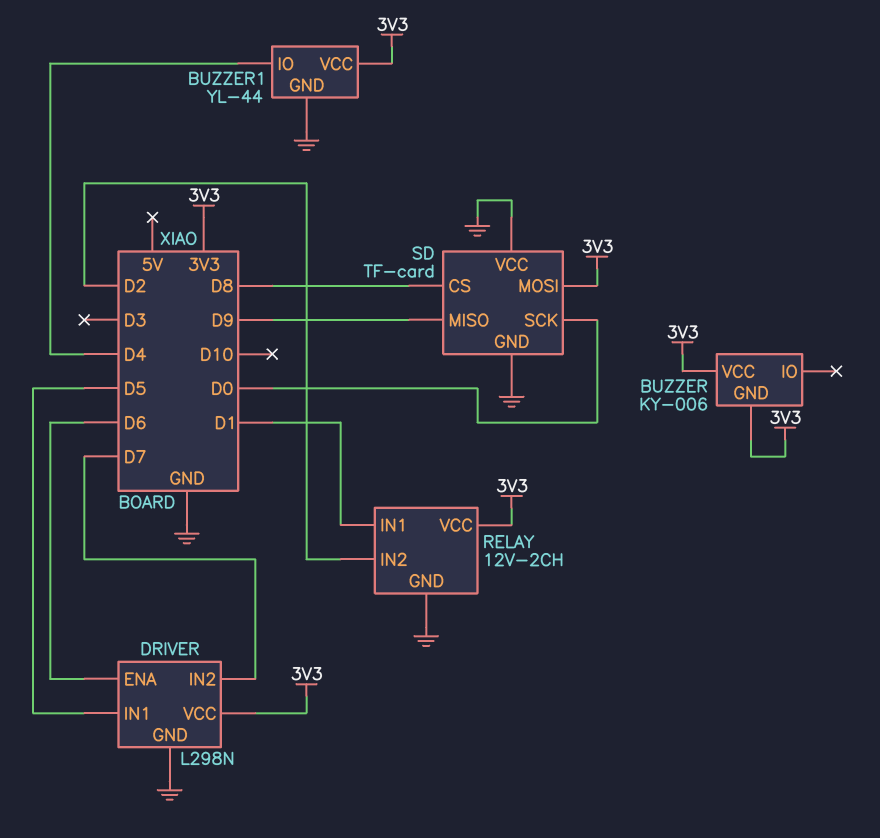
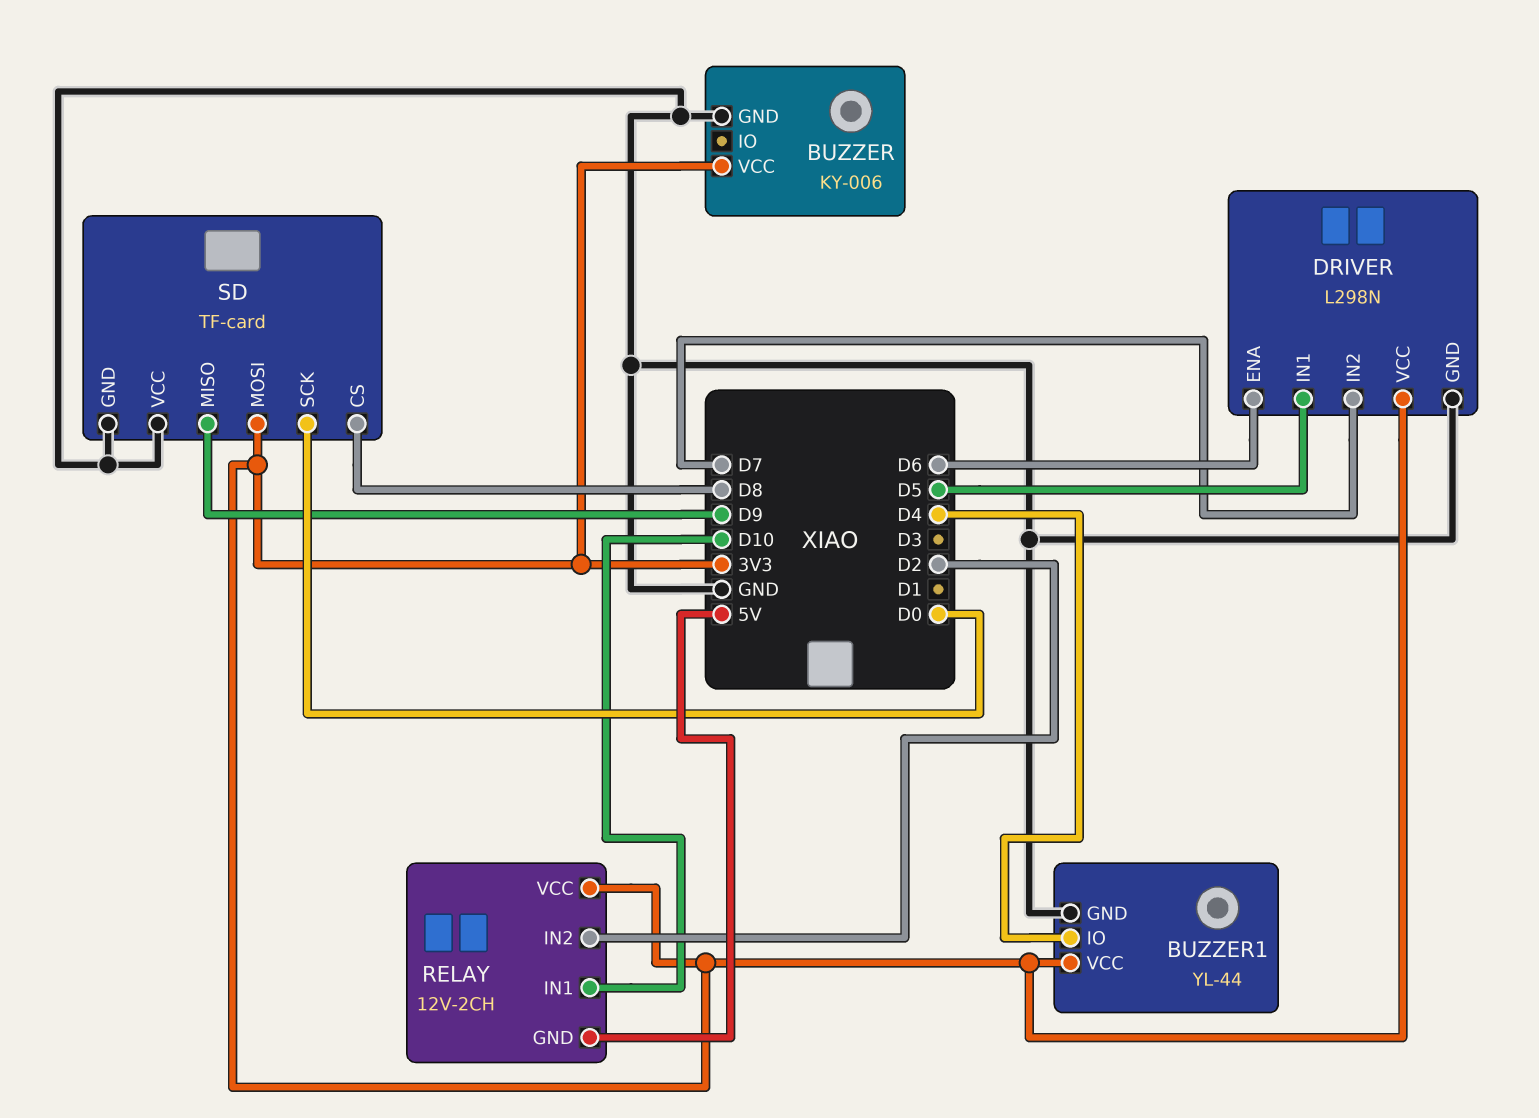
BUZZER pin GND: 3V3 -> GND
RELAY pin GND: GND -> 5V
RELAY pin IN1: D1 -> D10

